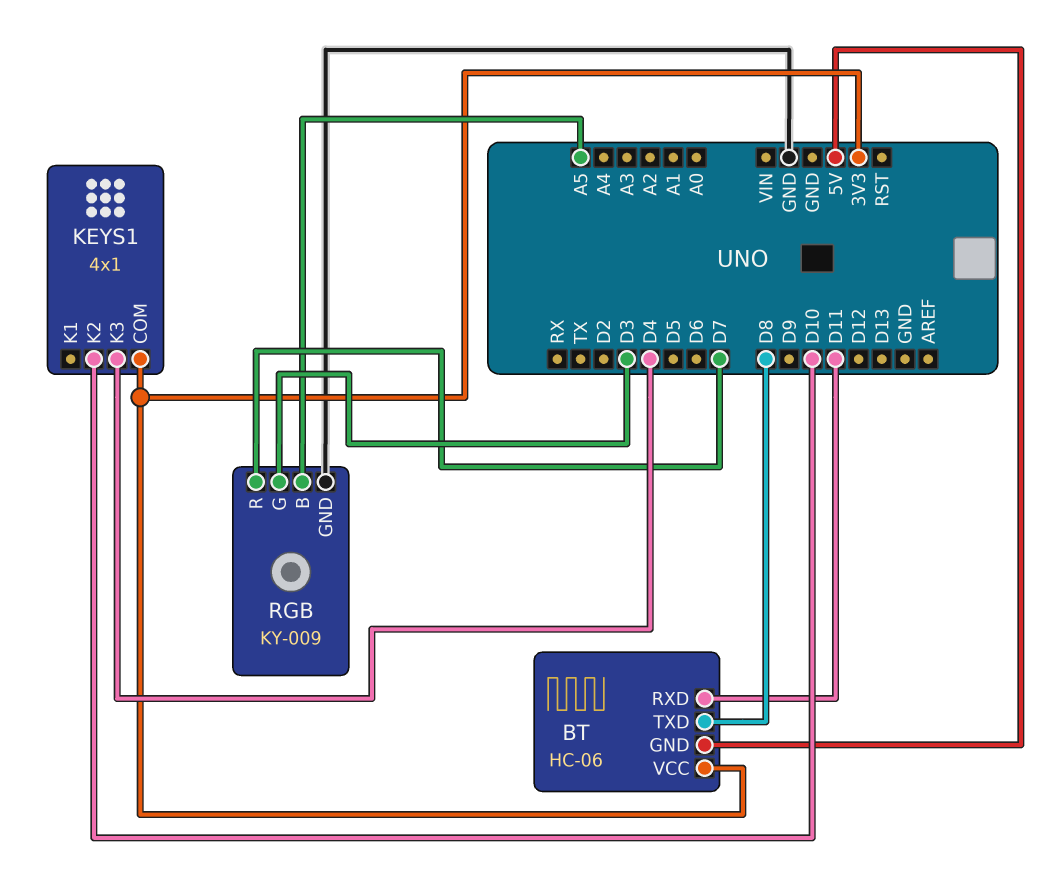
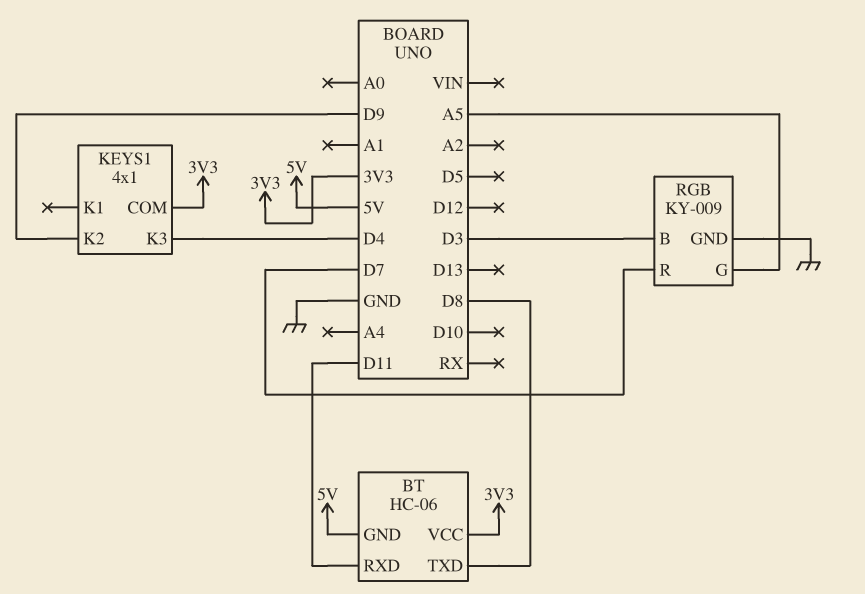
KEYS1 pin K2: D10 -> D9
RGB pin B: A5 -> D3
RGB pin G: D3 -> A5

